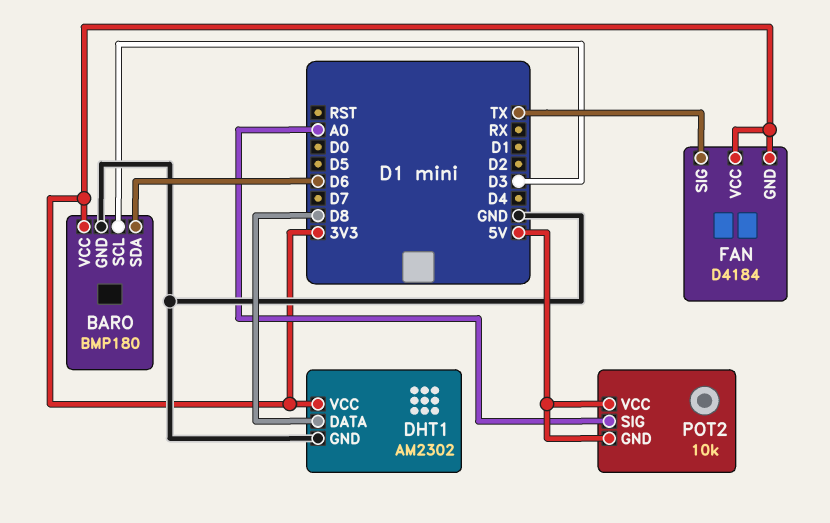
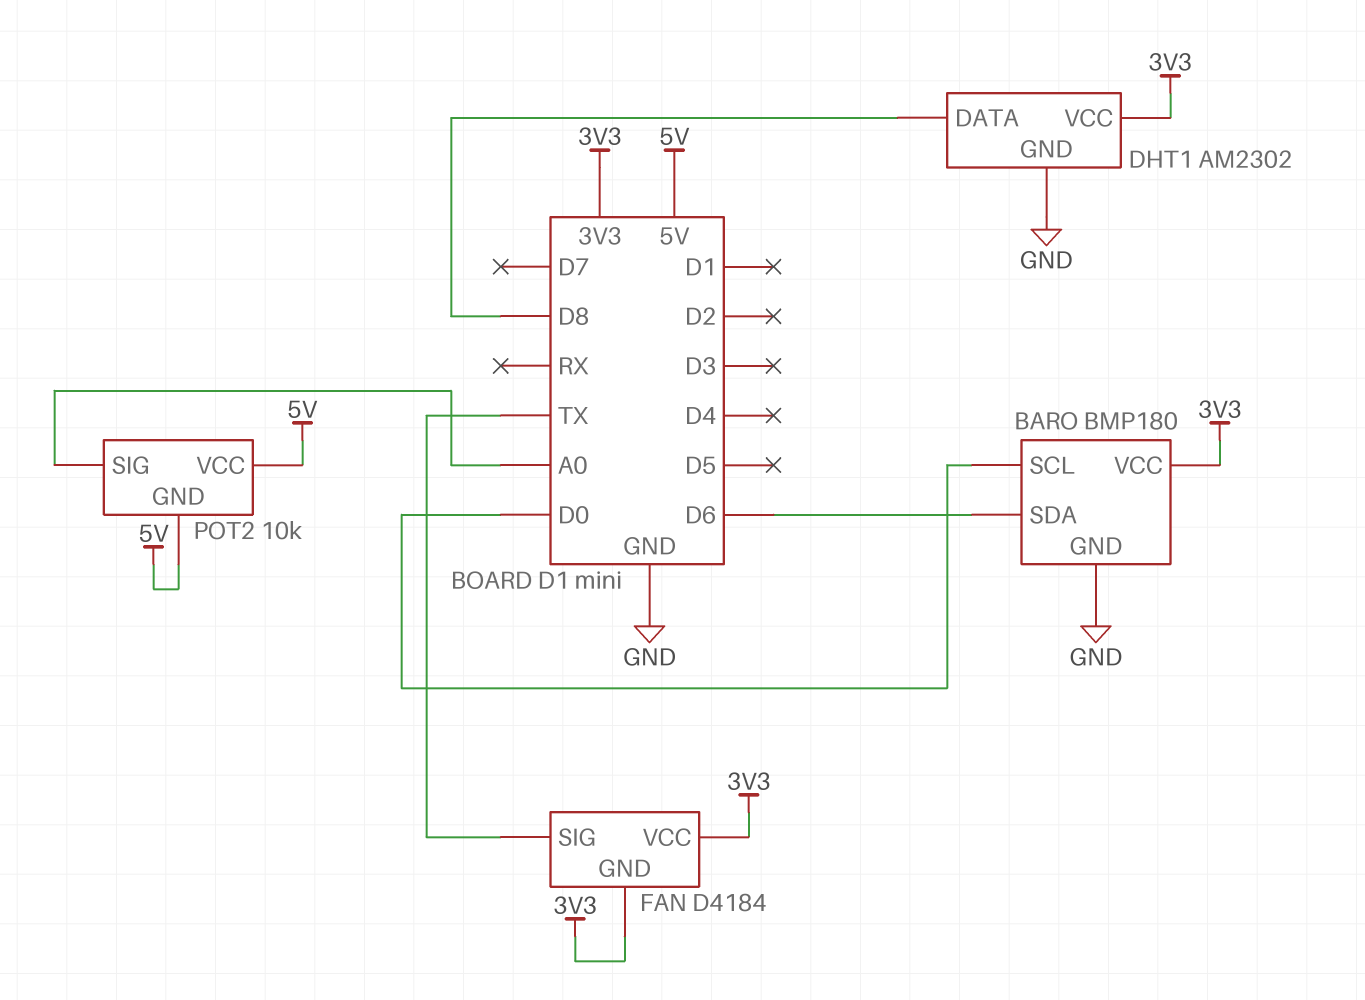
BARO pin SCL: D3 -> D0

